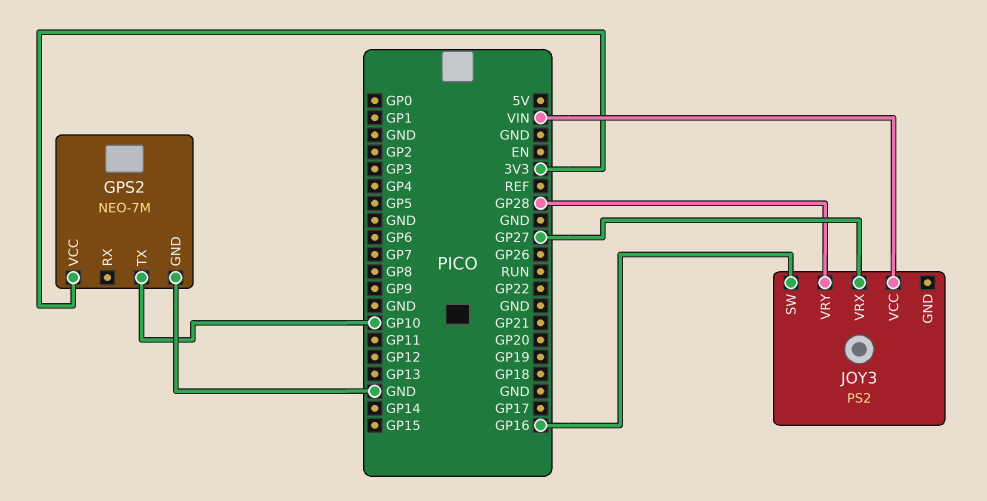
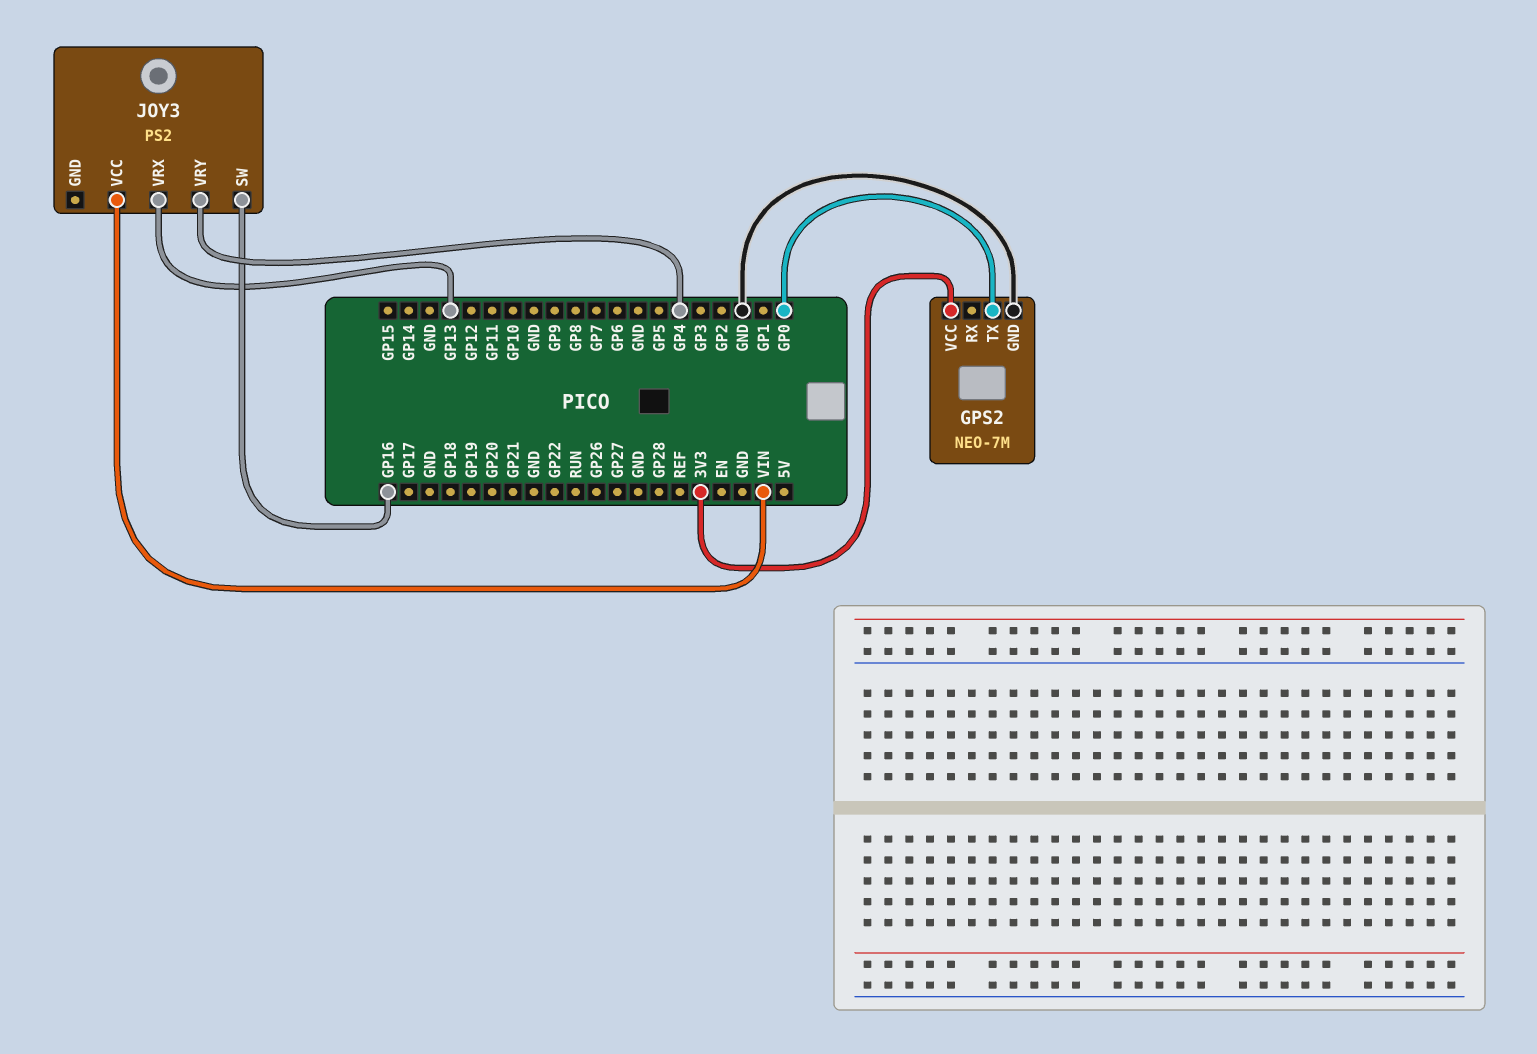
GPS2 pin TX: GP10 -> GP0
JOY3 pin VRX: GP27 -> GP13
JOY3 pin VRY: GP28 -> GP4

